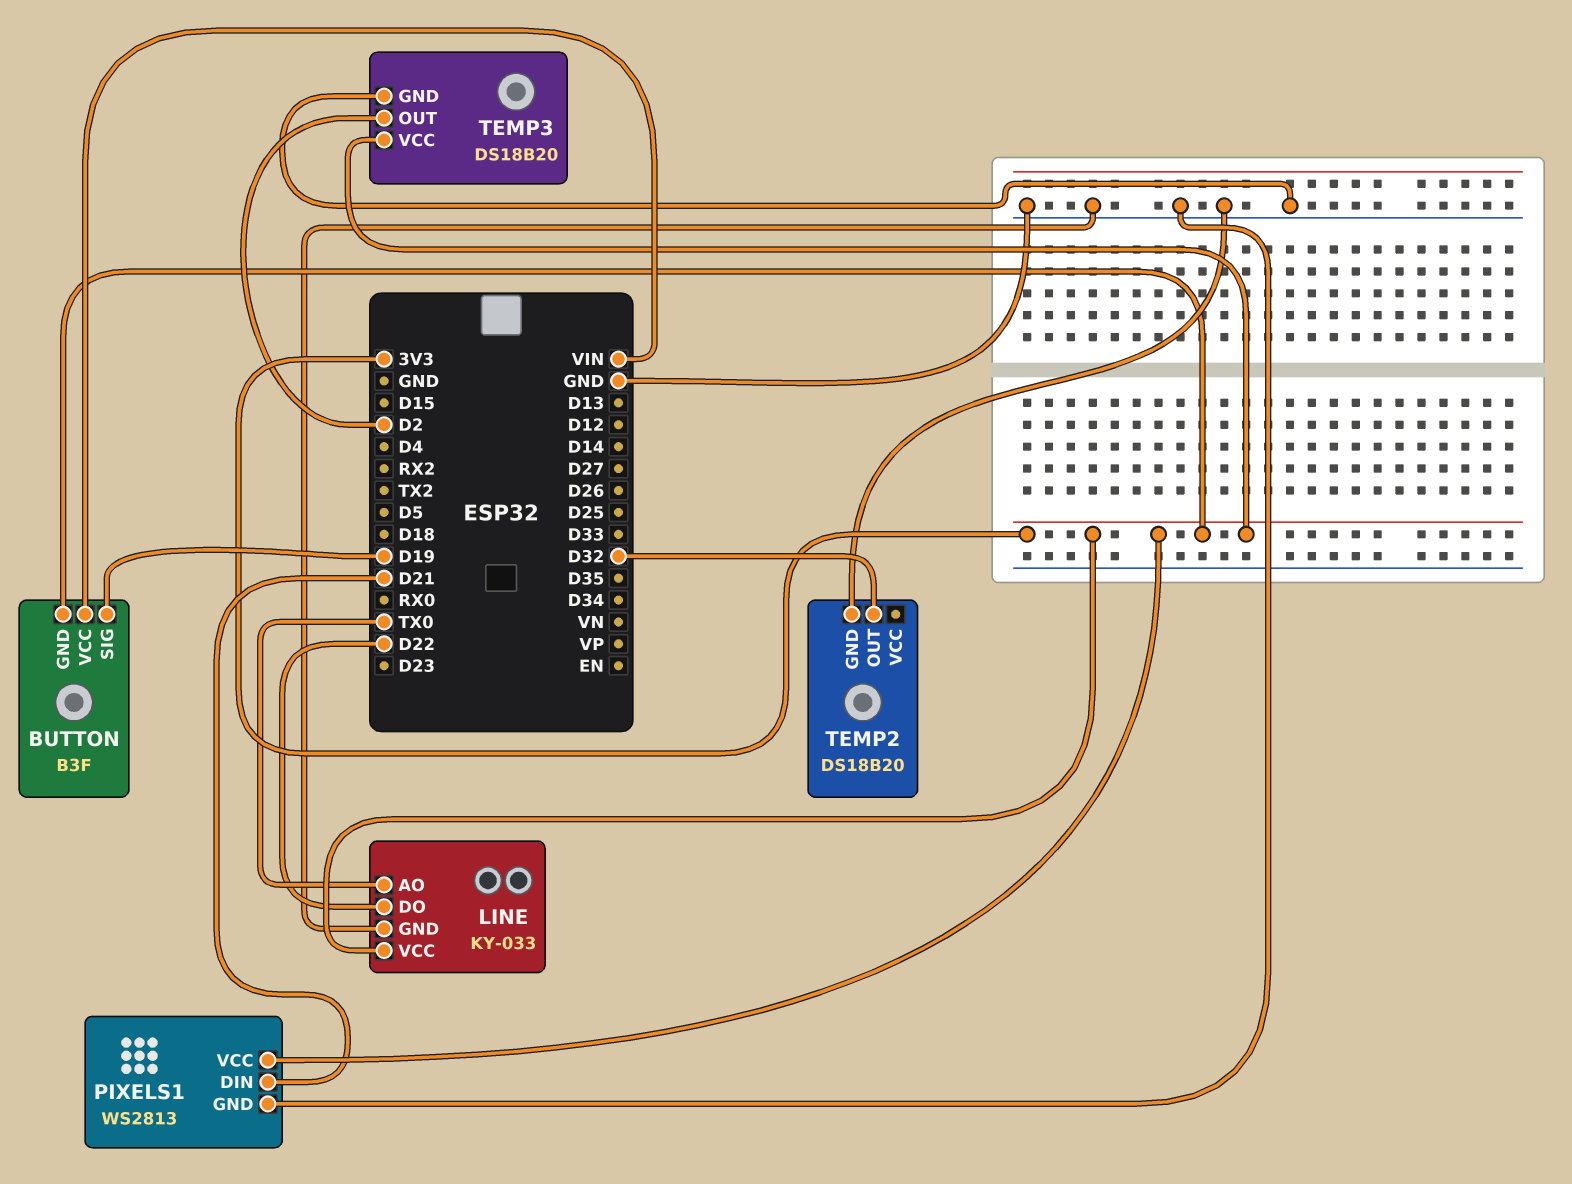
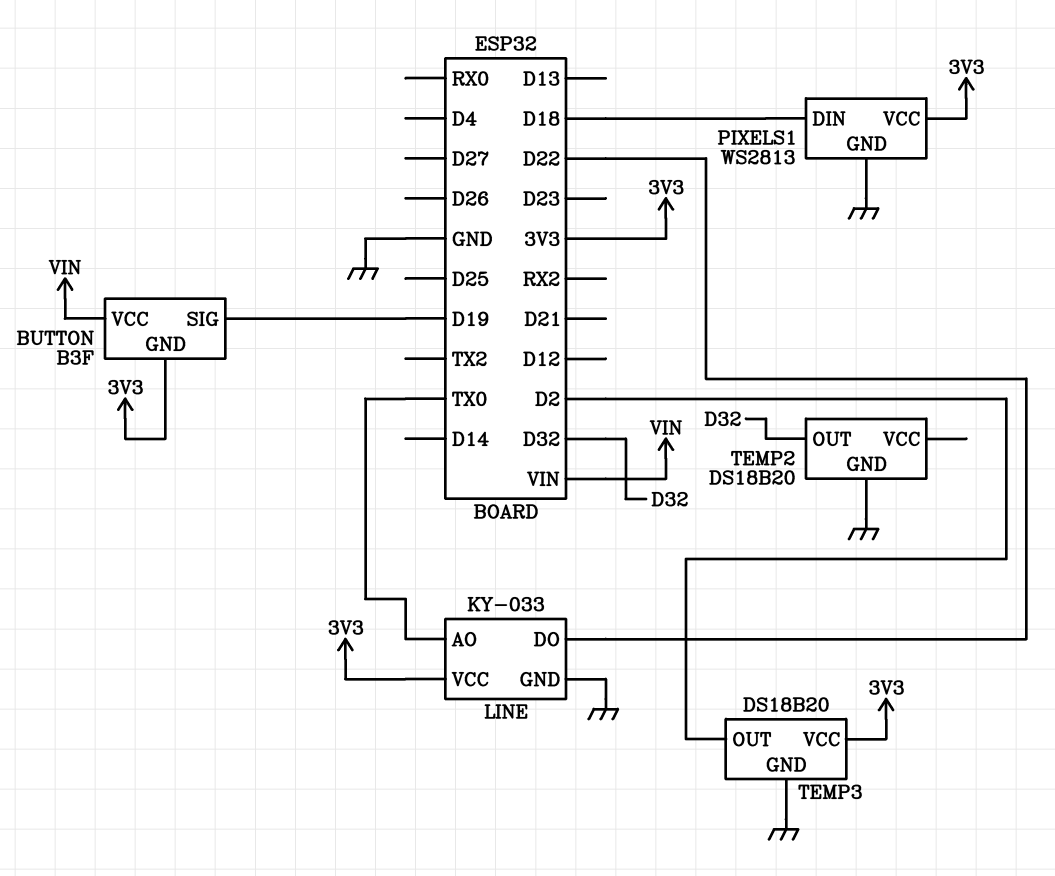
PIXELS1 pin DIN: D21 -> D18

